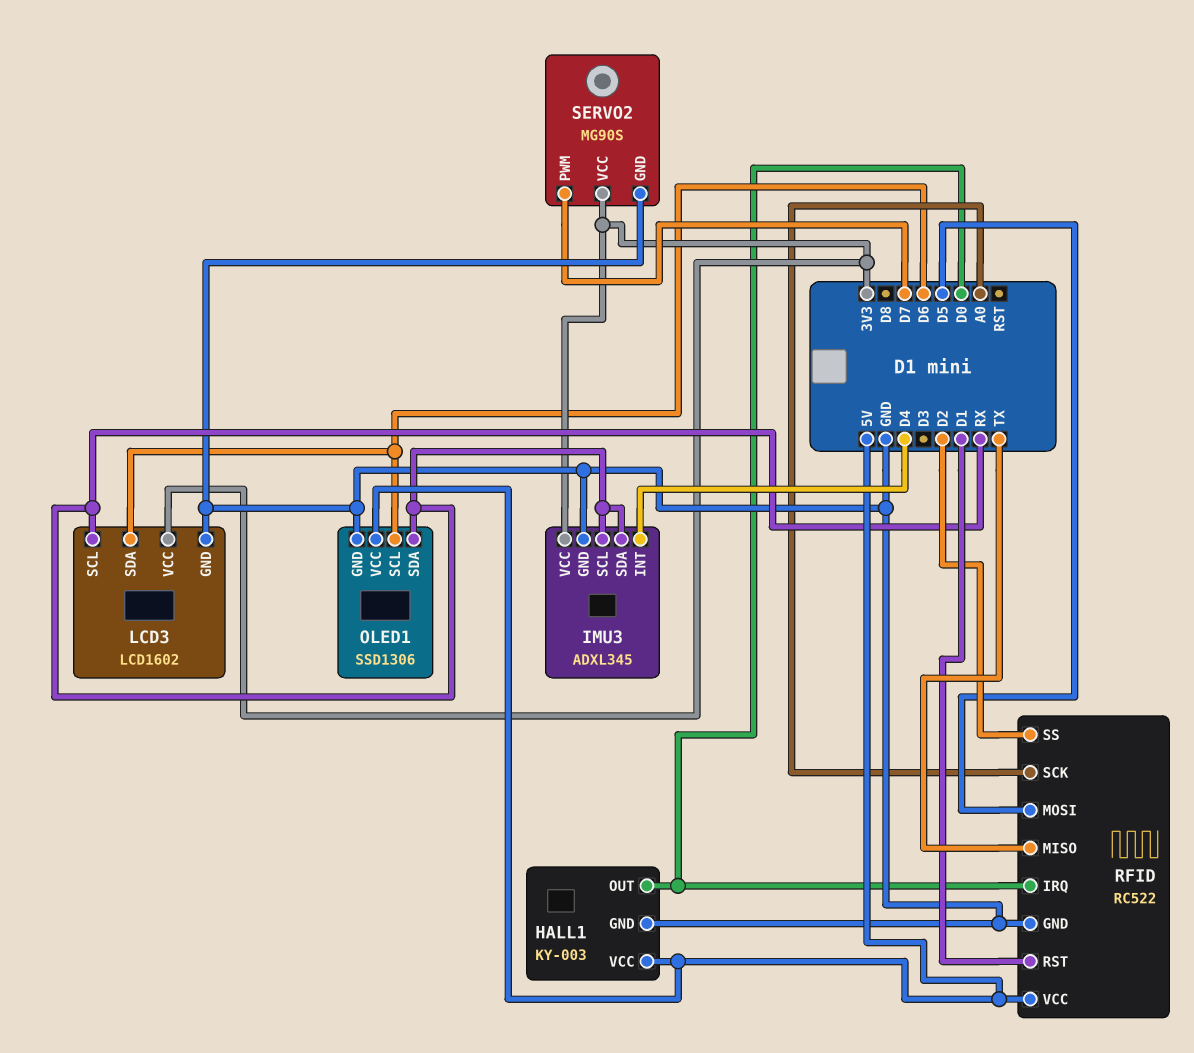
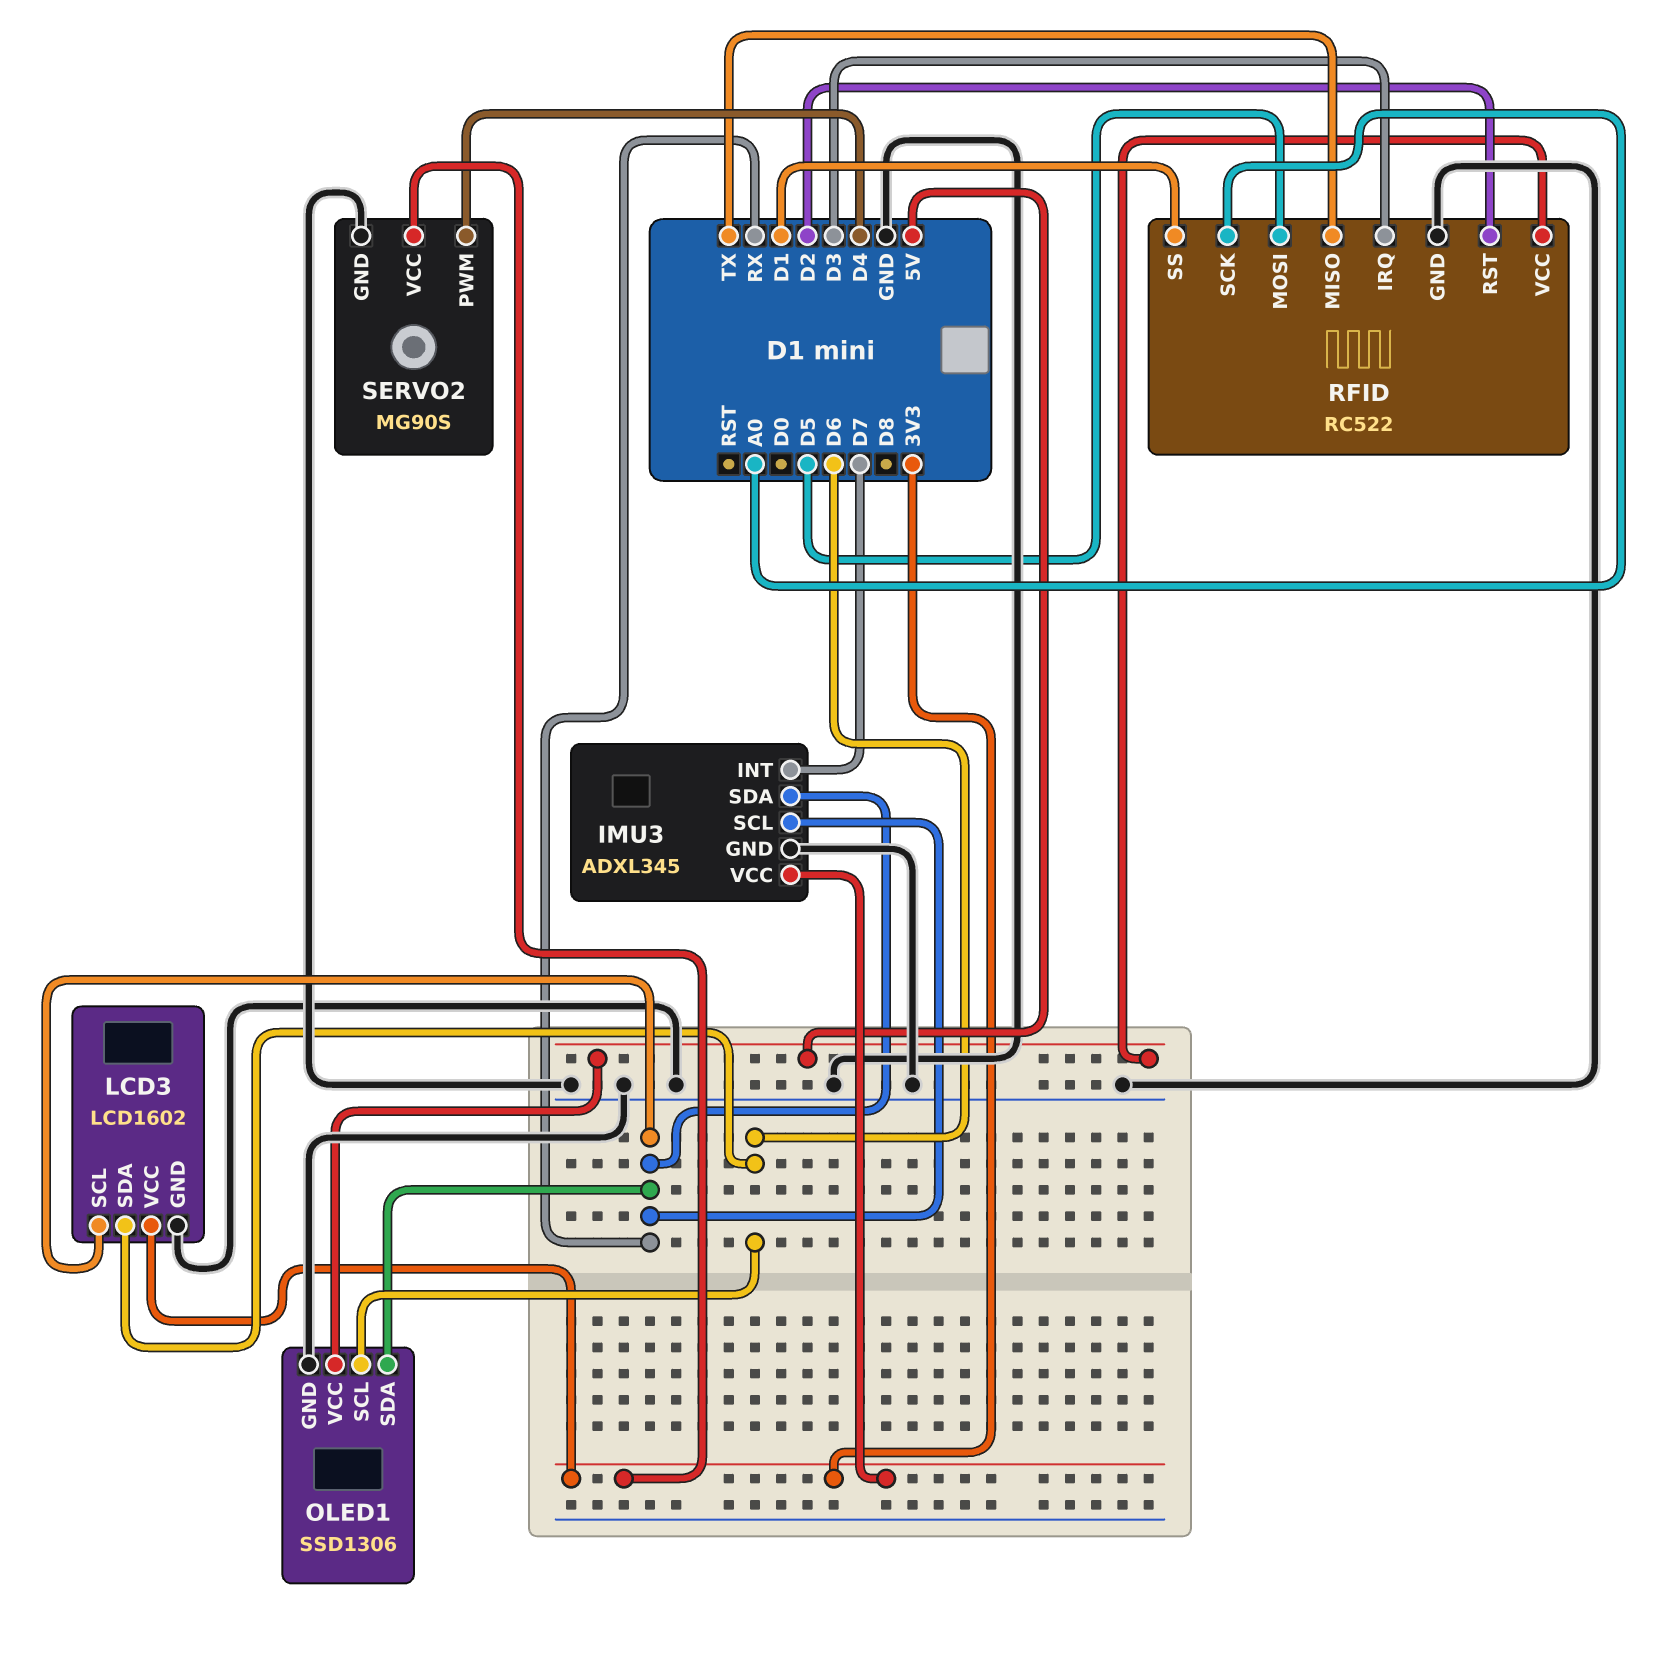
HALL1: KY-003 -> none
HALL1 pin GND: GND -> none
HALL1 pin OUT: D0 -> none
HALL1 pin VCC: 5V -> none
IMU3 pin INT: D4 -> D7
RFID pin IRQ: D0 -> D3
RFID pin RST: D1 -> D2
RFID pin SS: D2 -> D1
SERVO2 pin PWM: D7 -> D4

